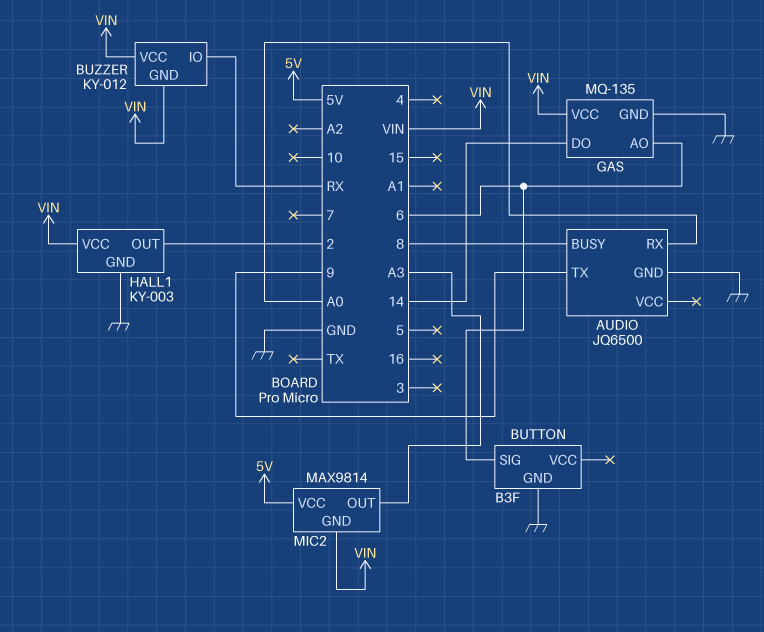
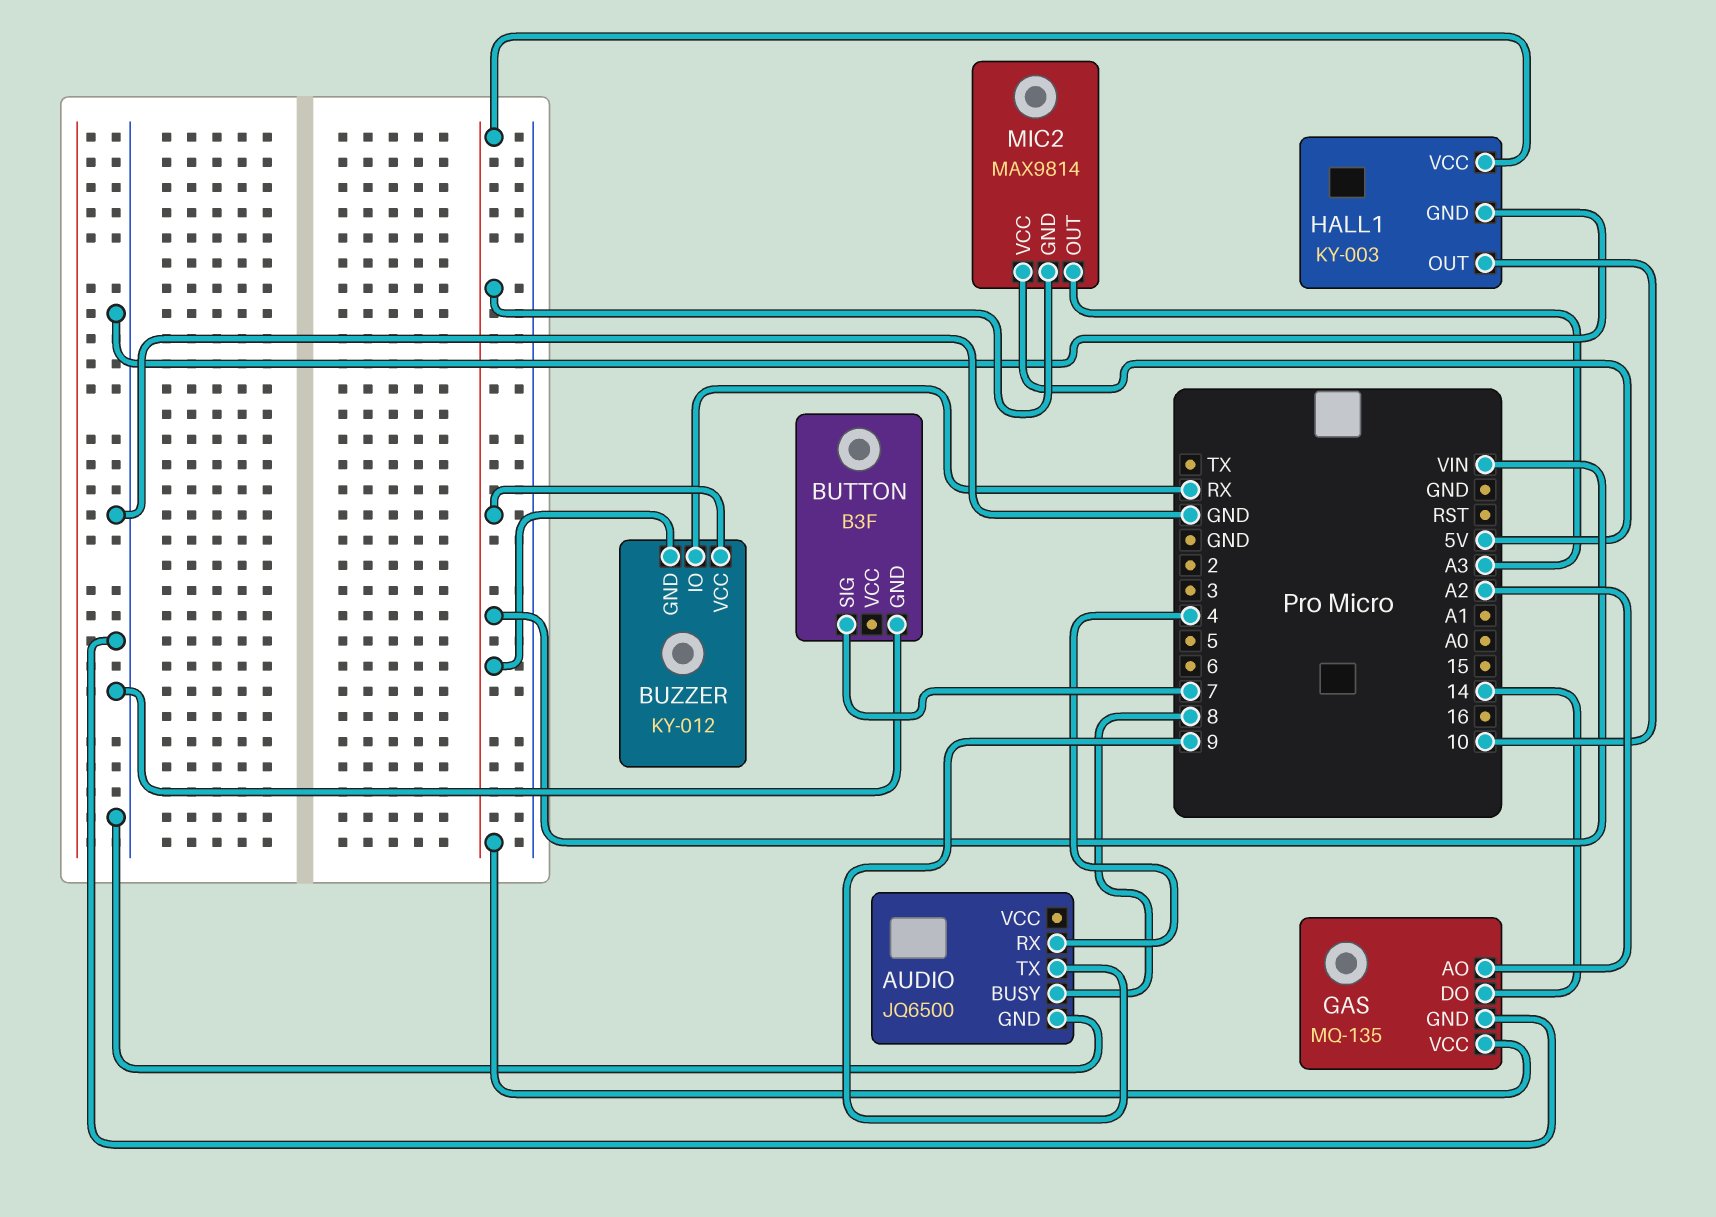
AUDIO pin RX: A0 -> 4
BUTTON pin SIG: 6 -> 7
GAS pin AO: 6 -> A2
HALL1 pin OUT: 2 -> 10

